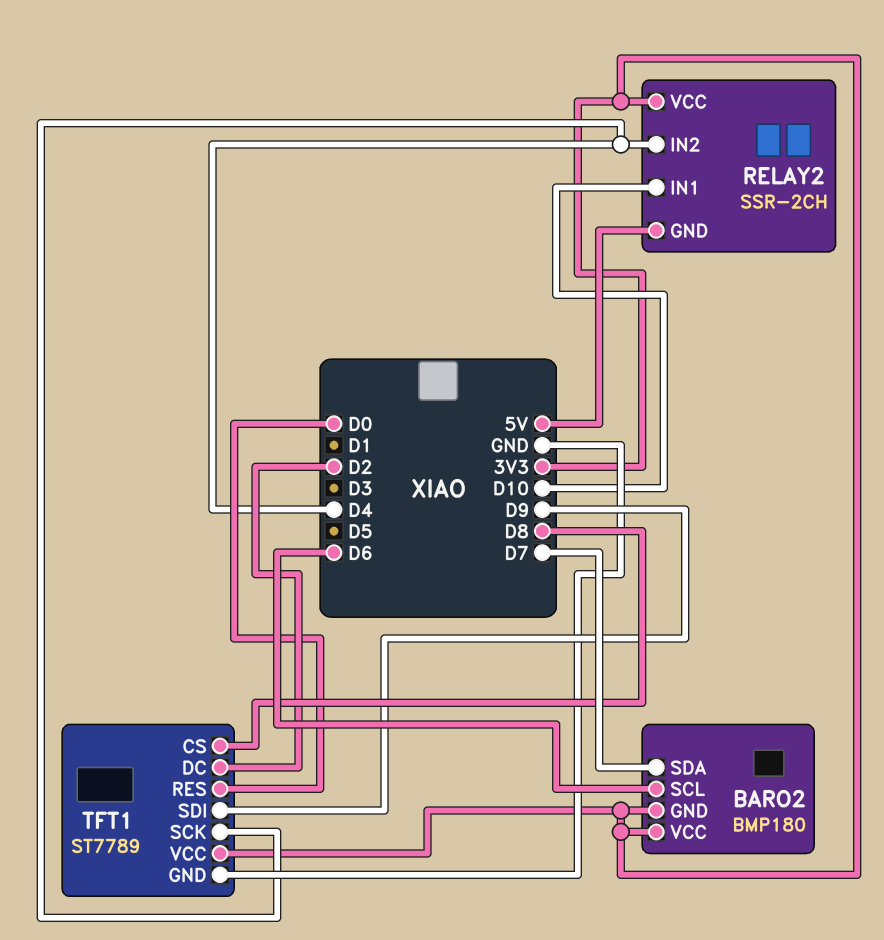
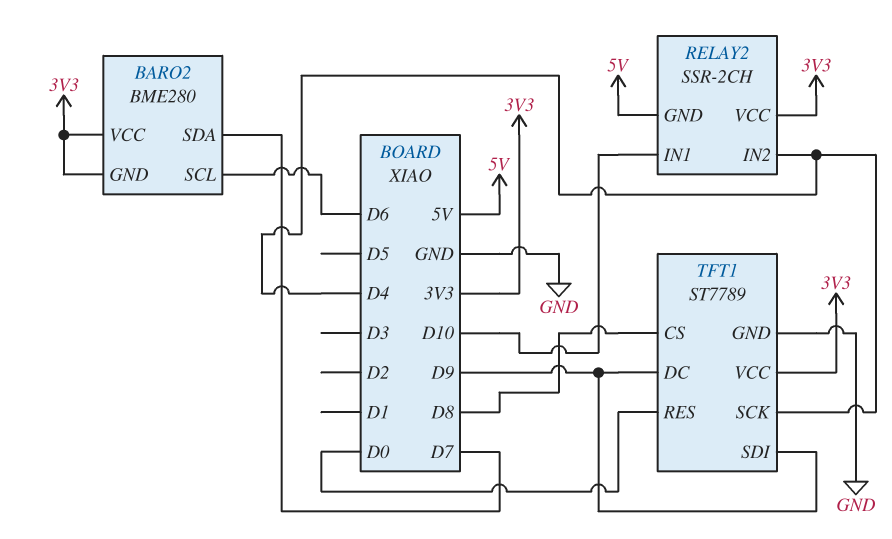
BARO2: BMP180 -> BME280
TFT1 pin DC: D2 -> D9

